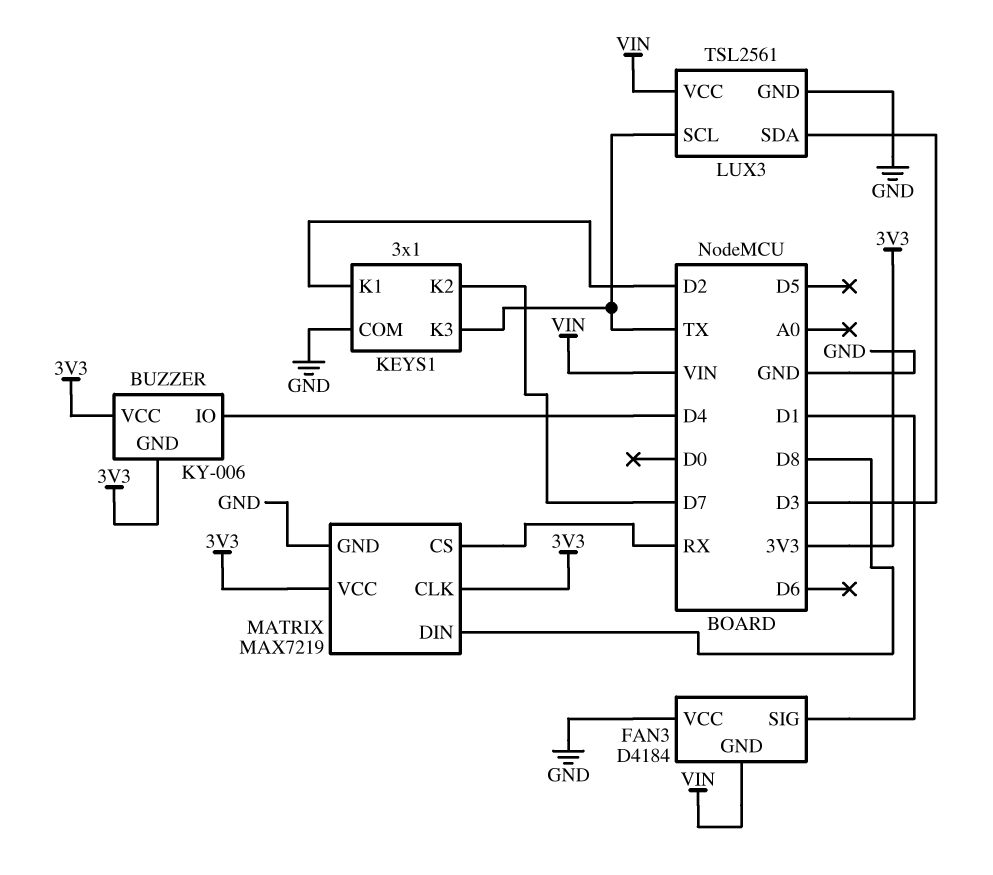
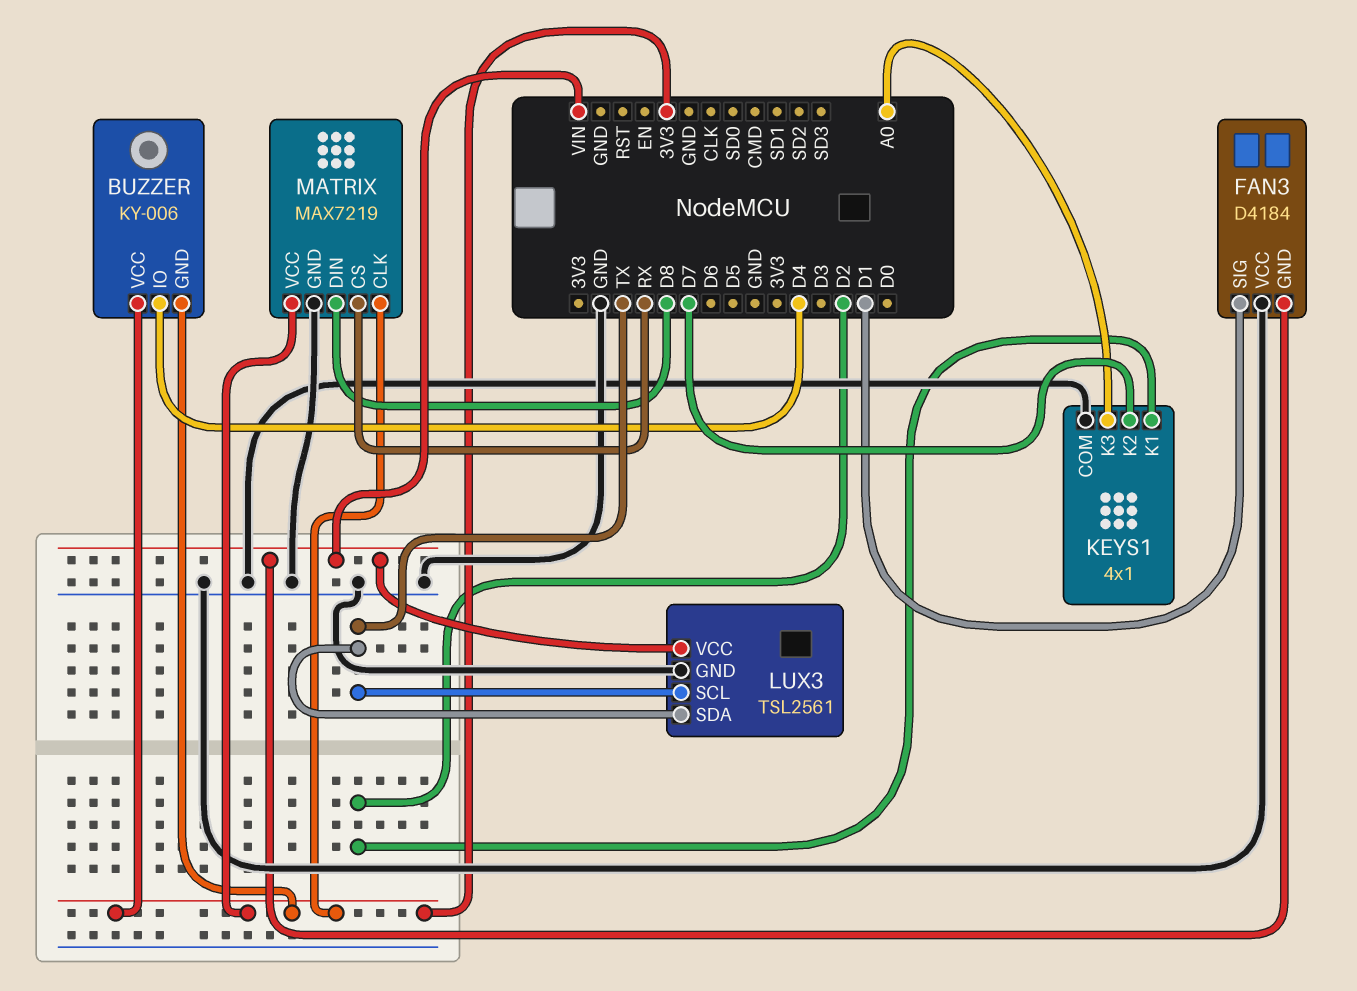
KEYS1: 3x1 -> 4x1
KEYS1 pin K3: TX -> A0
LUX3 pin SDA: D3 -> TX

